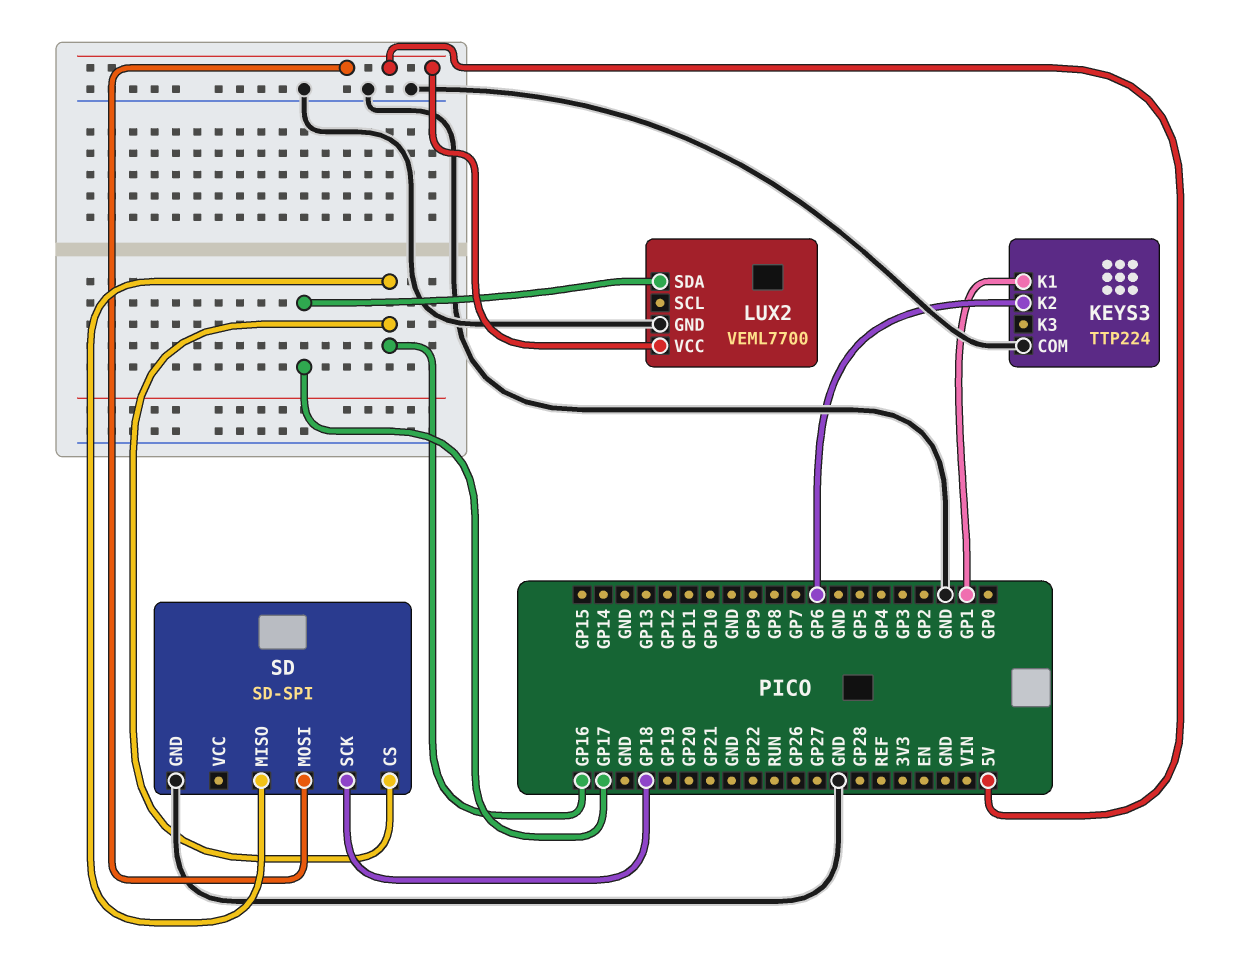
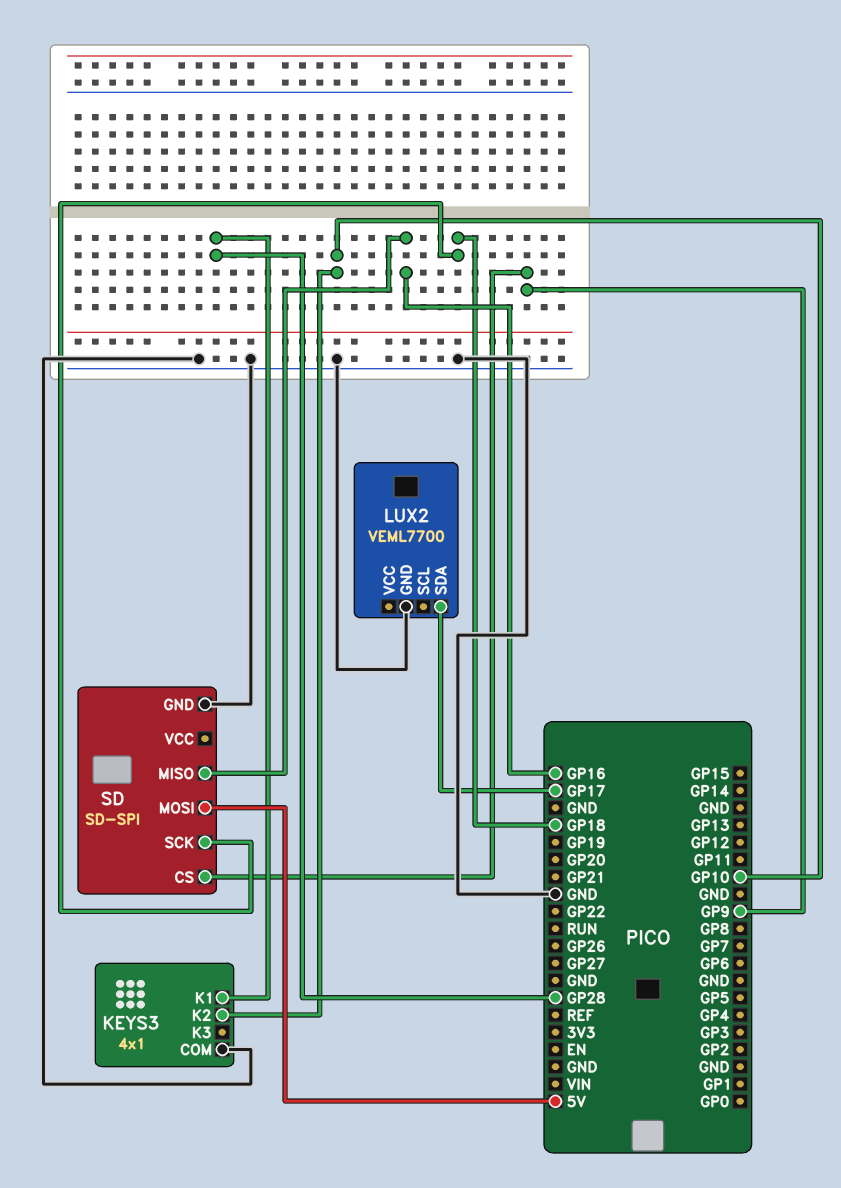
KEYS3: TTP224 -> 4x1
KEYS3 pin K1: GP1 -> GP28
KEYS3 pin K2: GP6 -> GP10
LUX2 pin VCC: 5V -> none
SD pin CS: GP16 -> GP9

